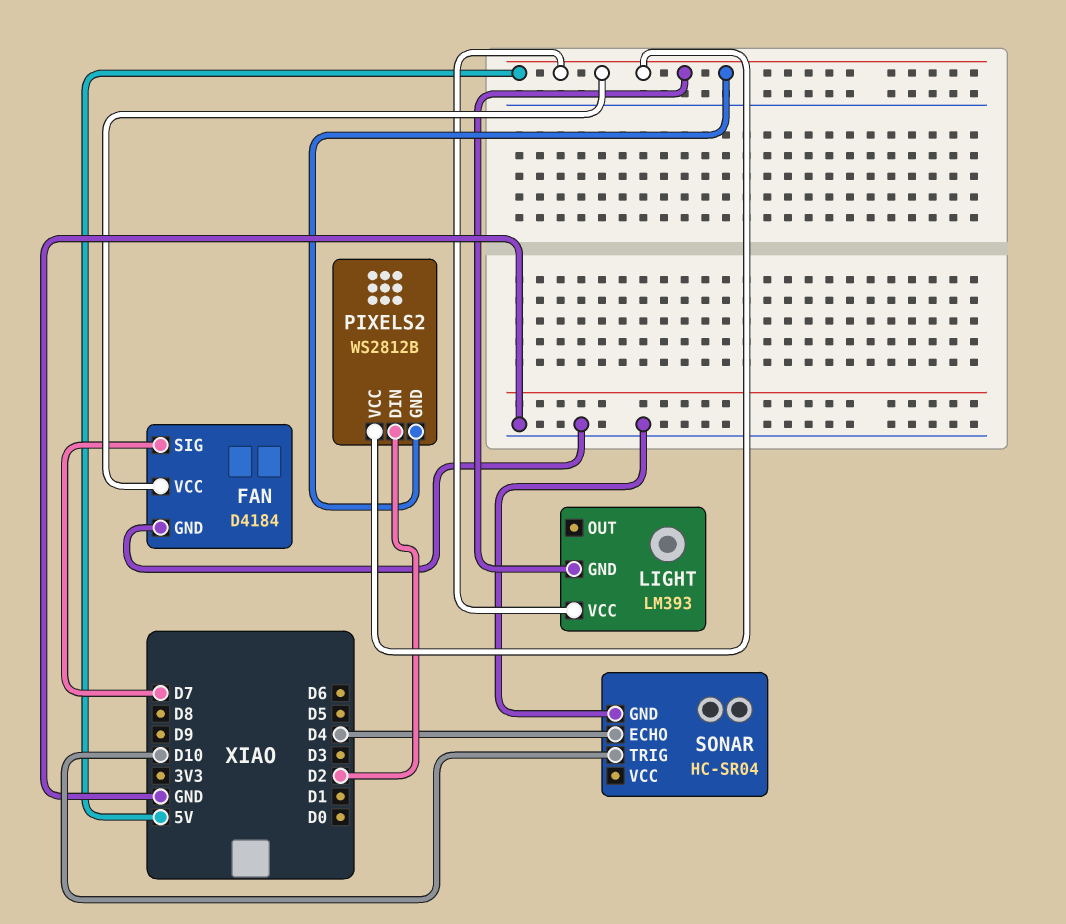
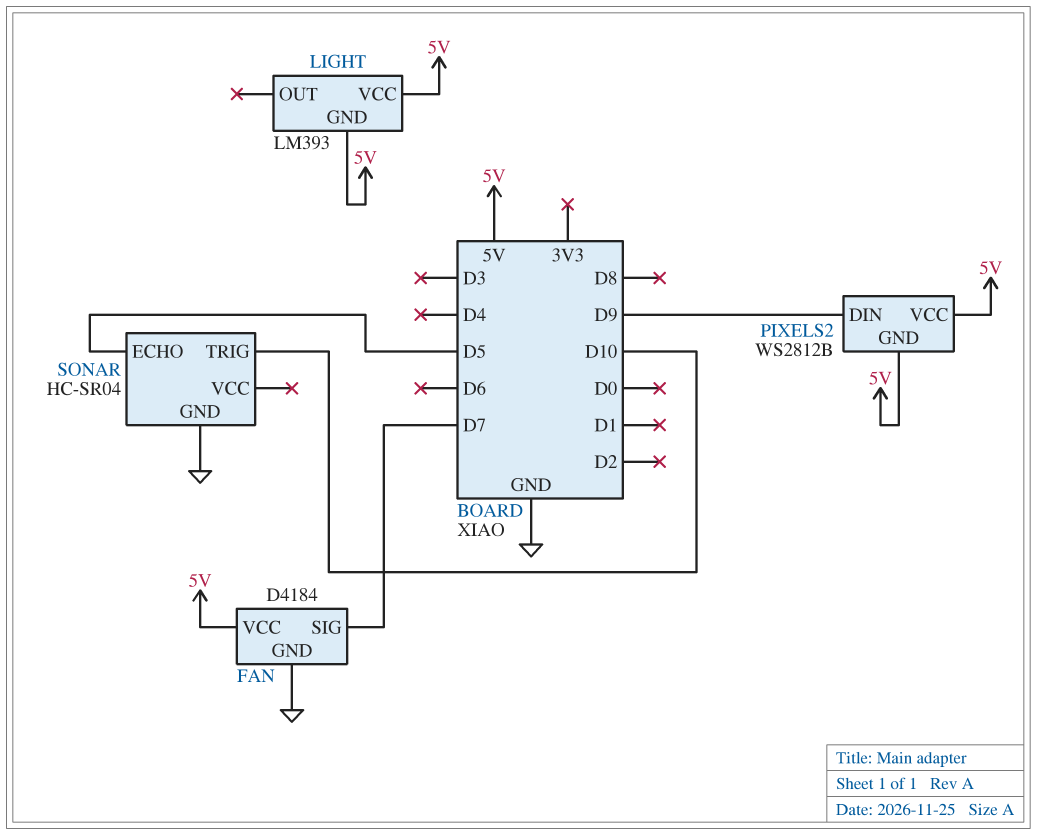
PIXELS2 pin DIN: D2 -> D9
SONAR pin ECHO: D4 -> D5

